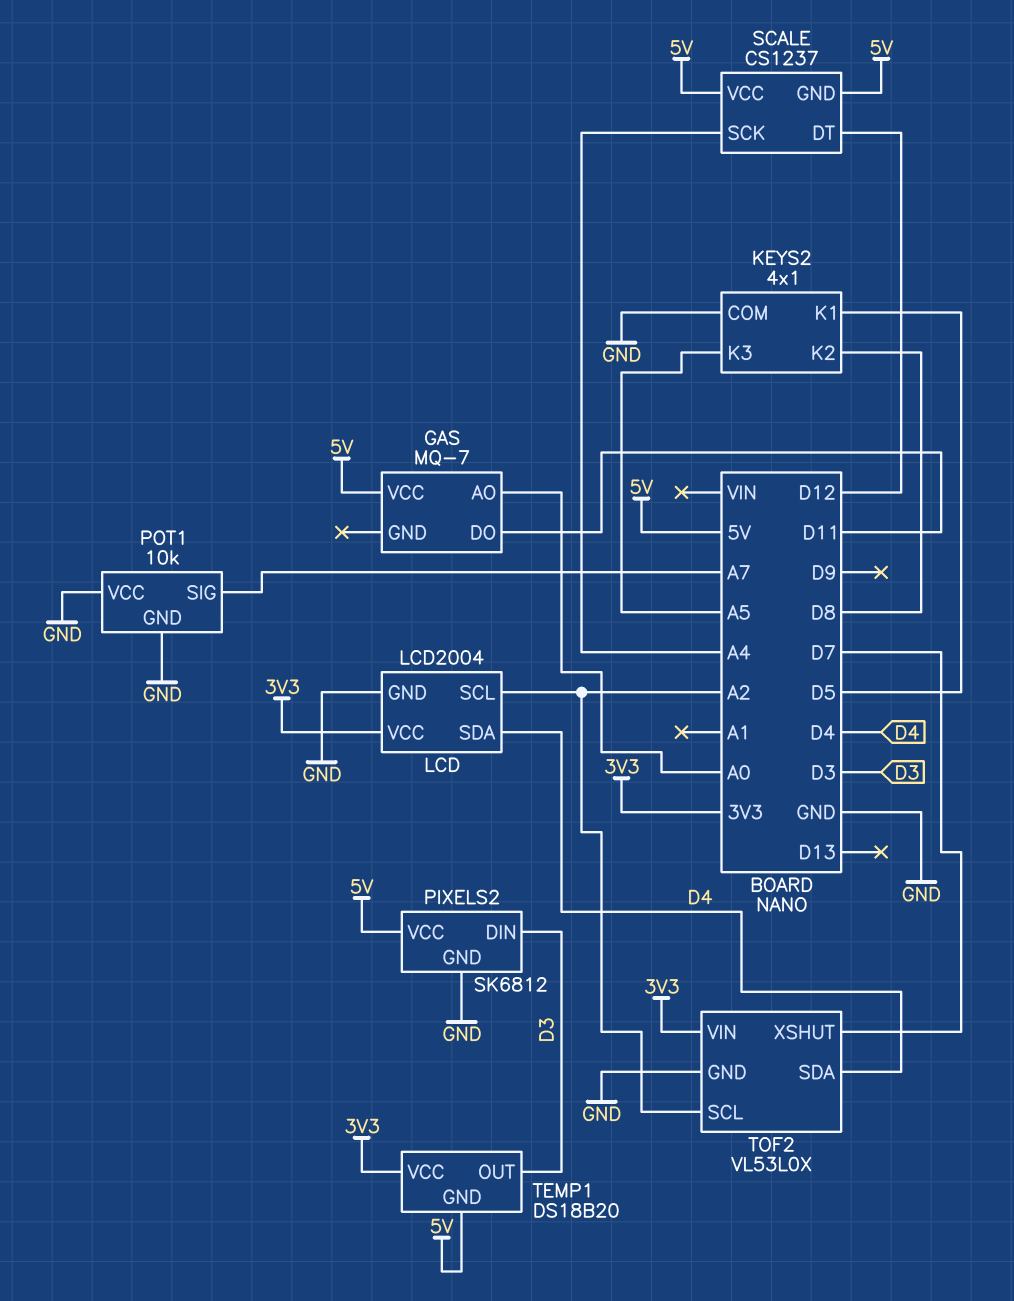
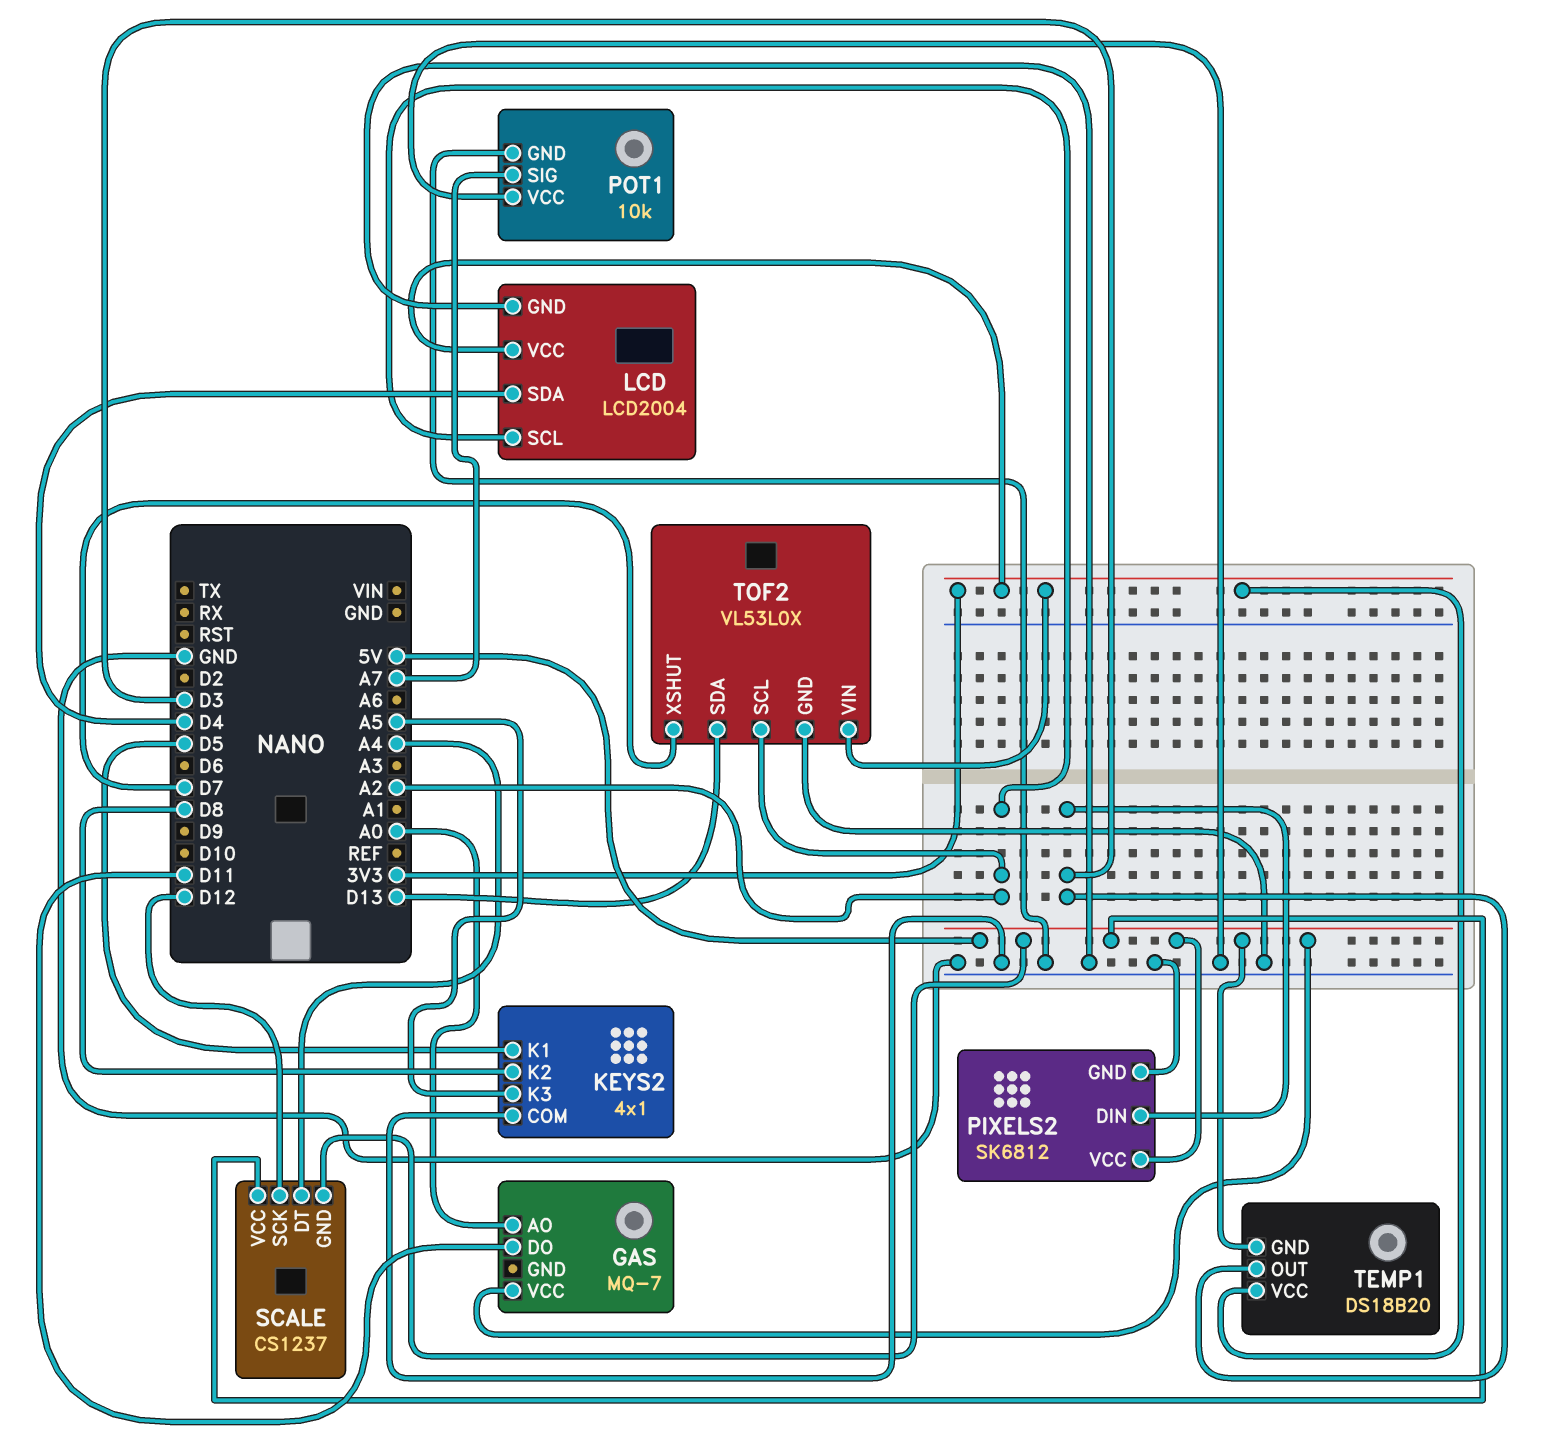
SCALE pin DT: D12 -> A4
SCALE pin SCK: A4 -> D12
TOF2 pin SDA: D4 -> D13

